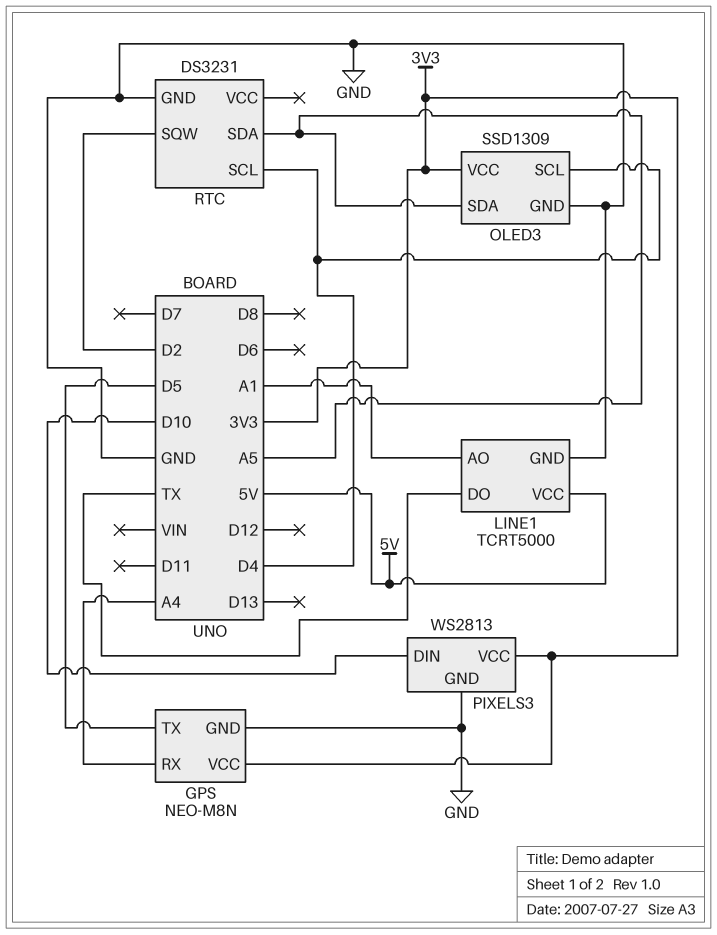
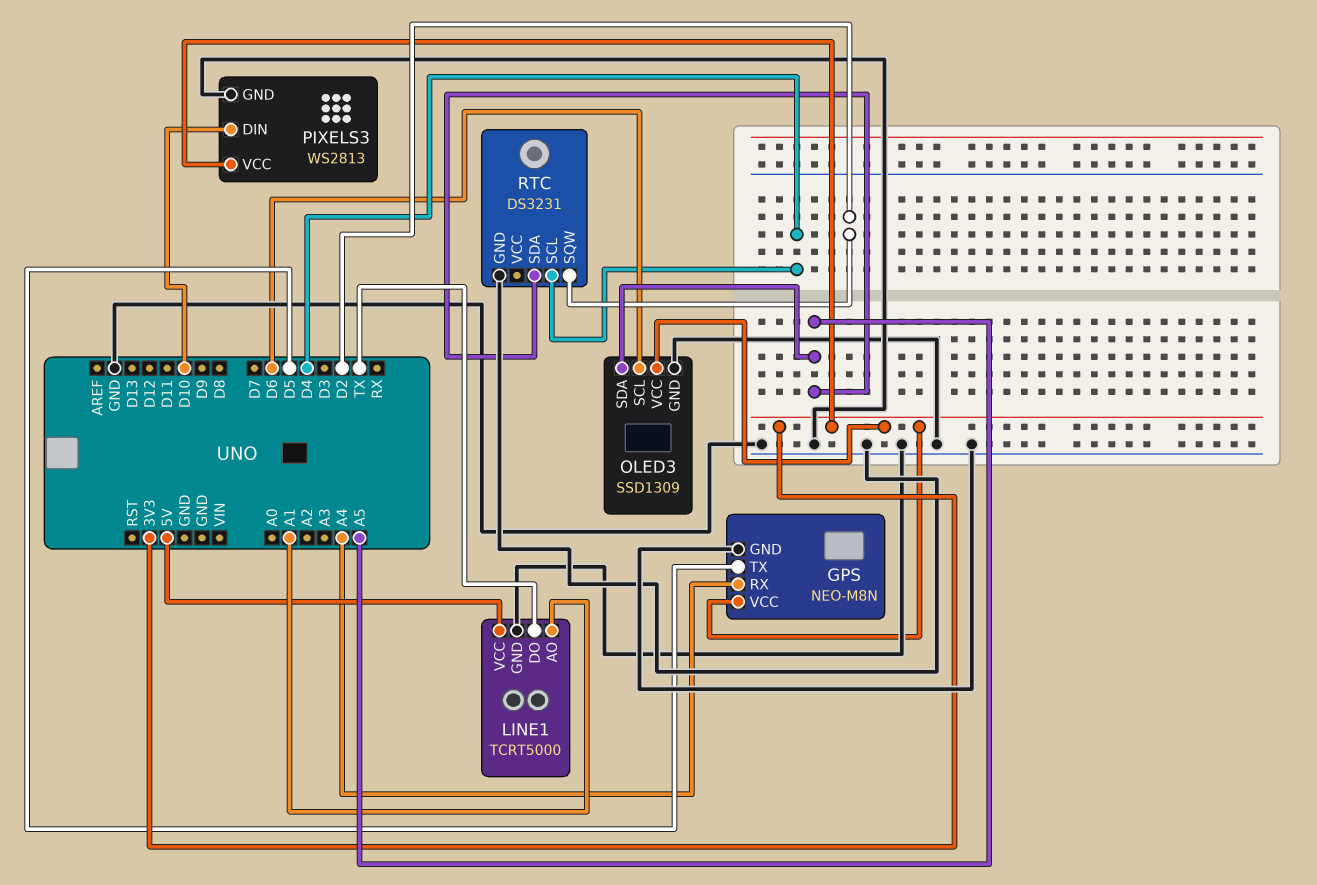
OLED3 pin SCL: D4 -> D6

